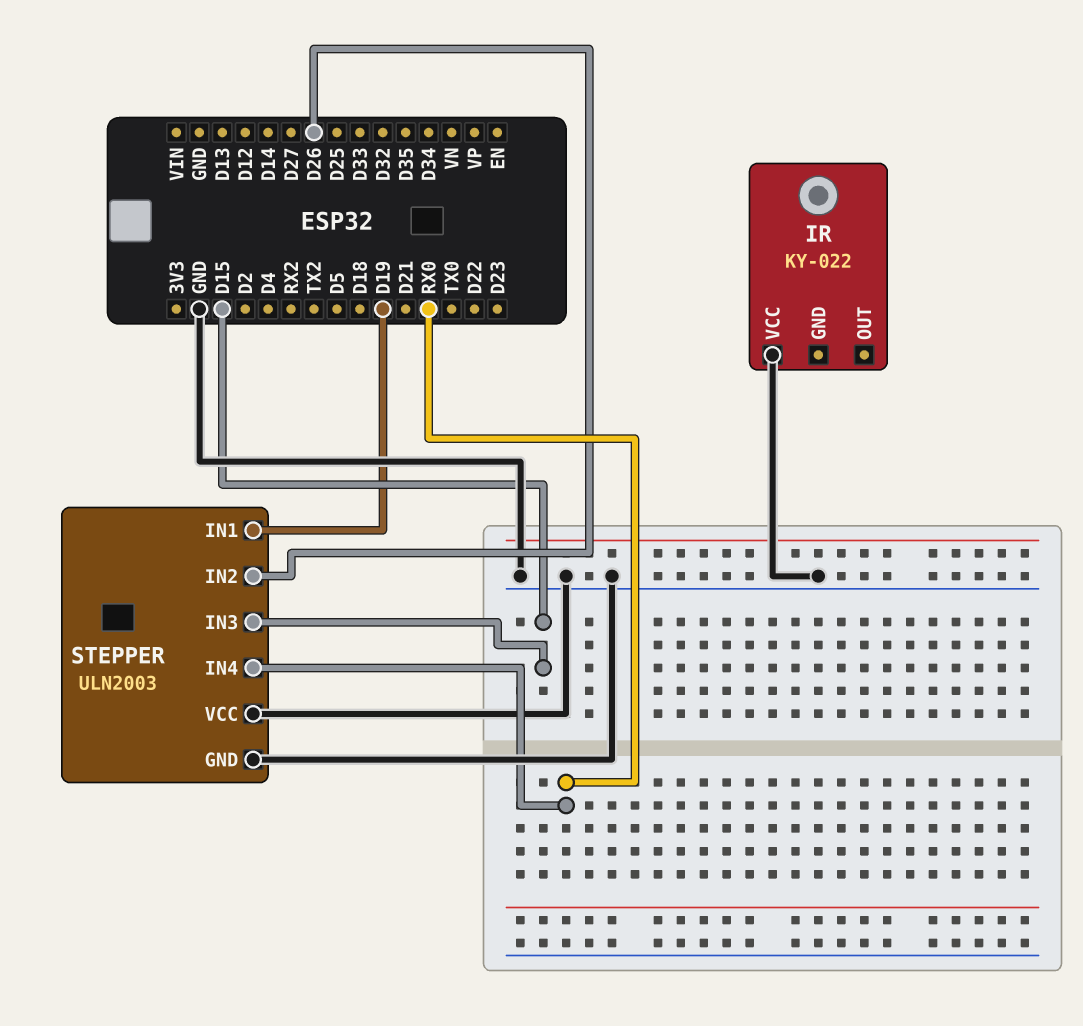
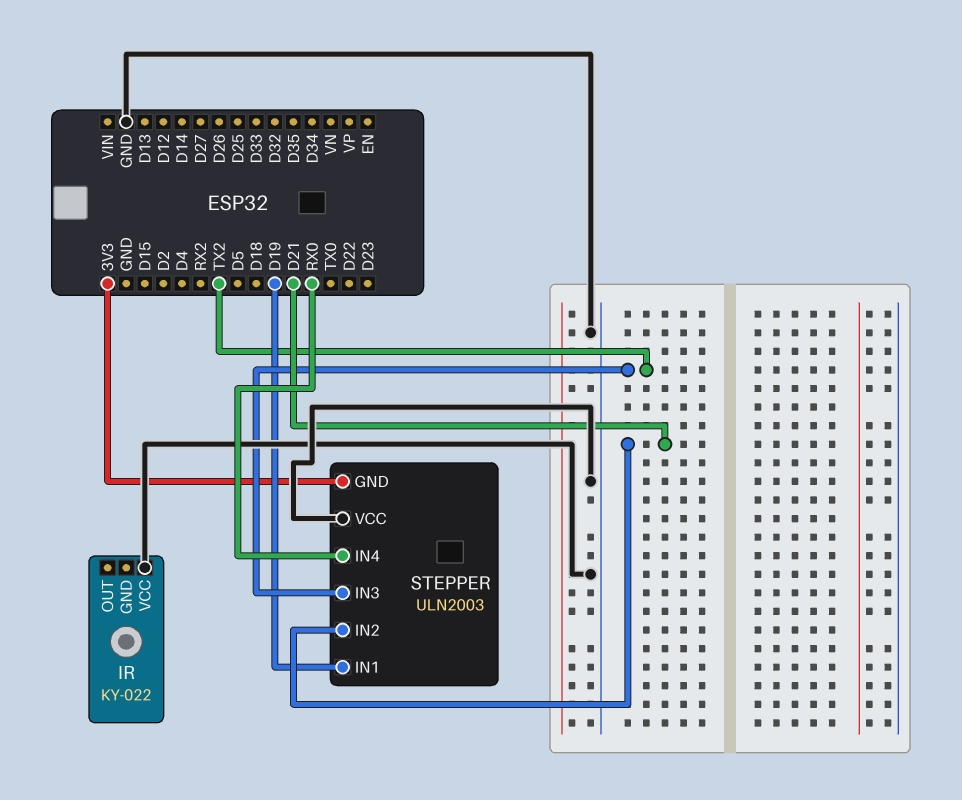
STEPPER pin GND: GND -> 3V3
STEPPER pin IN2: D26 -> D21
STEPPER pin IN3: D15 -> TX2

